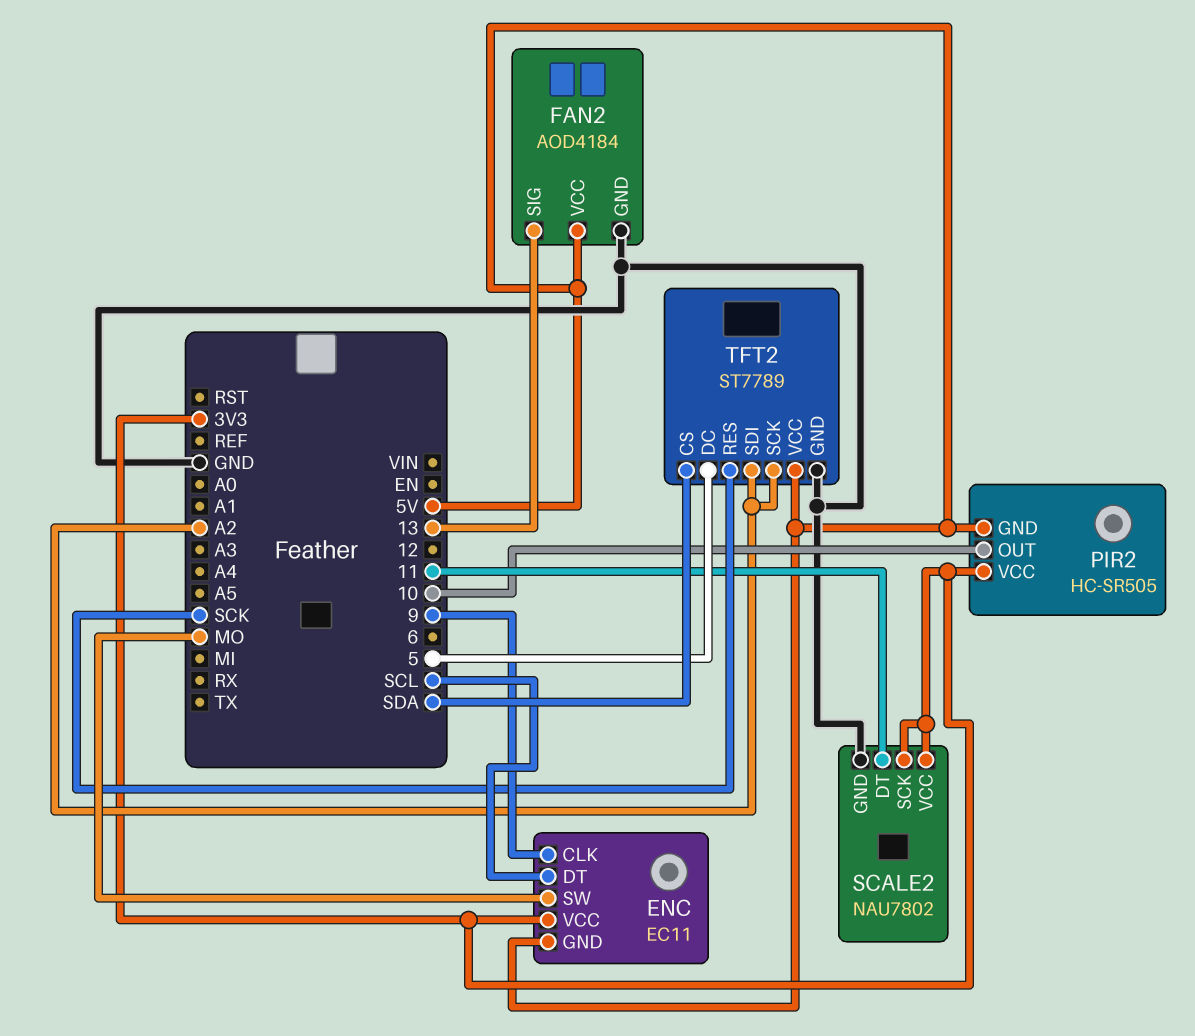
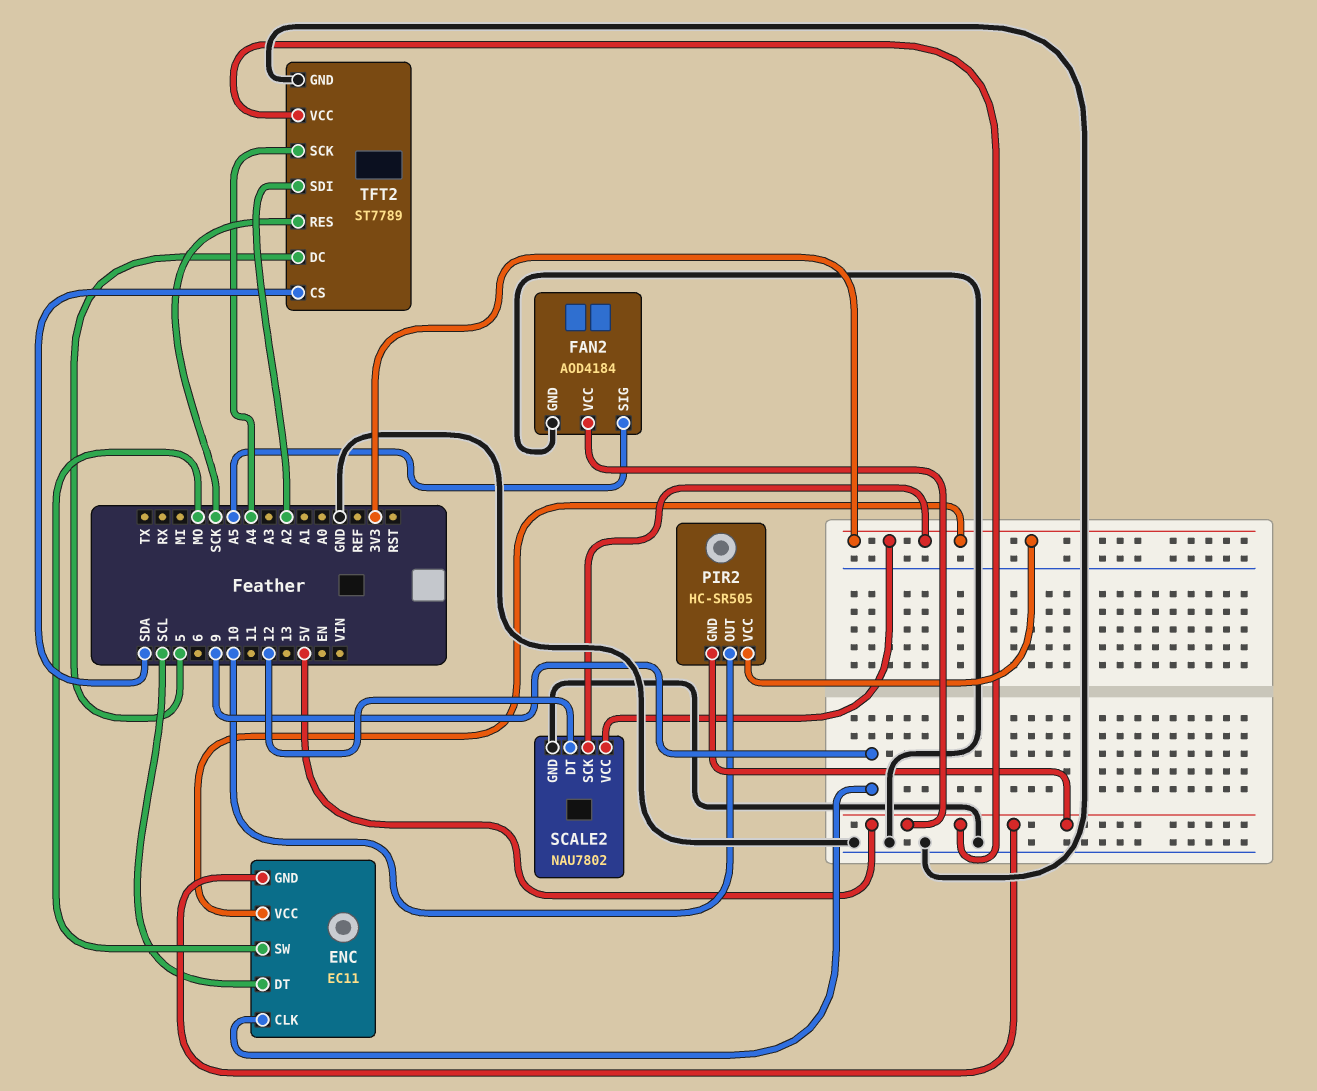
FAN2 pin SIG: 13 -> A5
SCALE2 pin DT: 11 -> 12
TFT2 pin SCK: A2 -> A4

